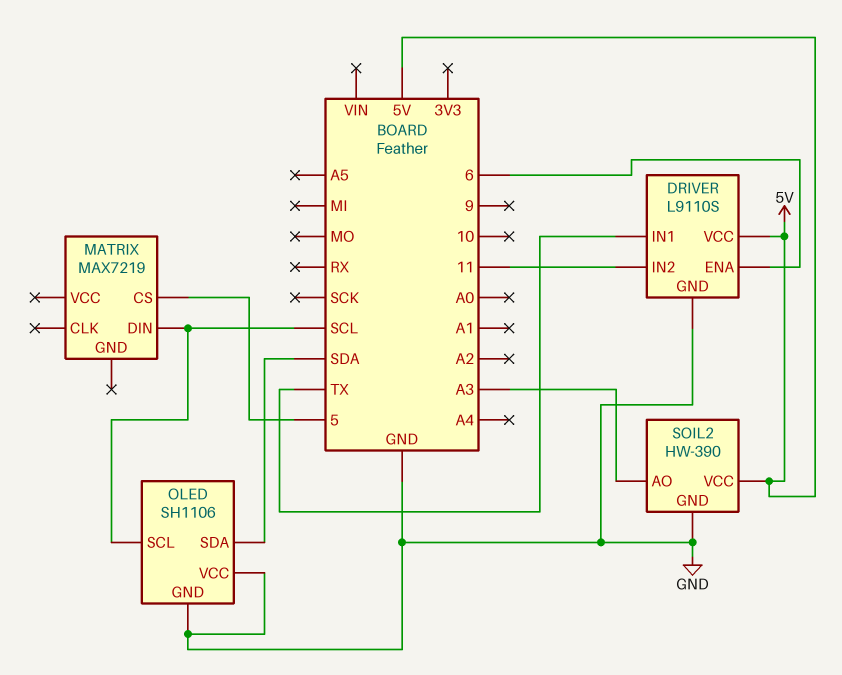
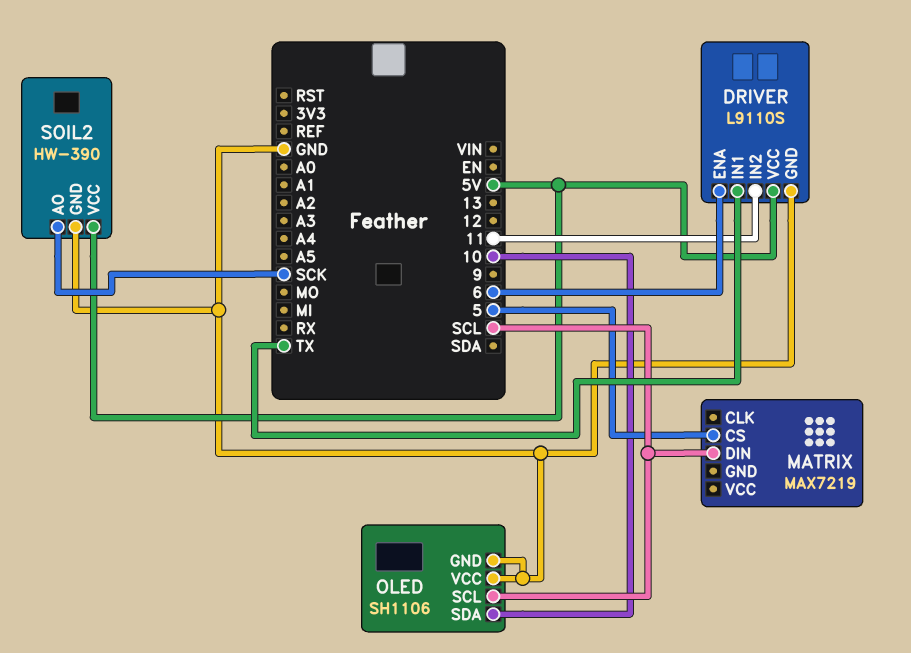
OLED pin SDA: SDA -> 10
SOIL2 pin AO: A3 -> SCK

